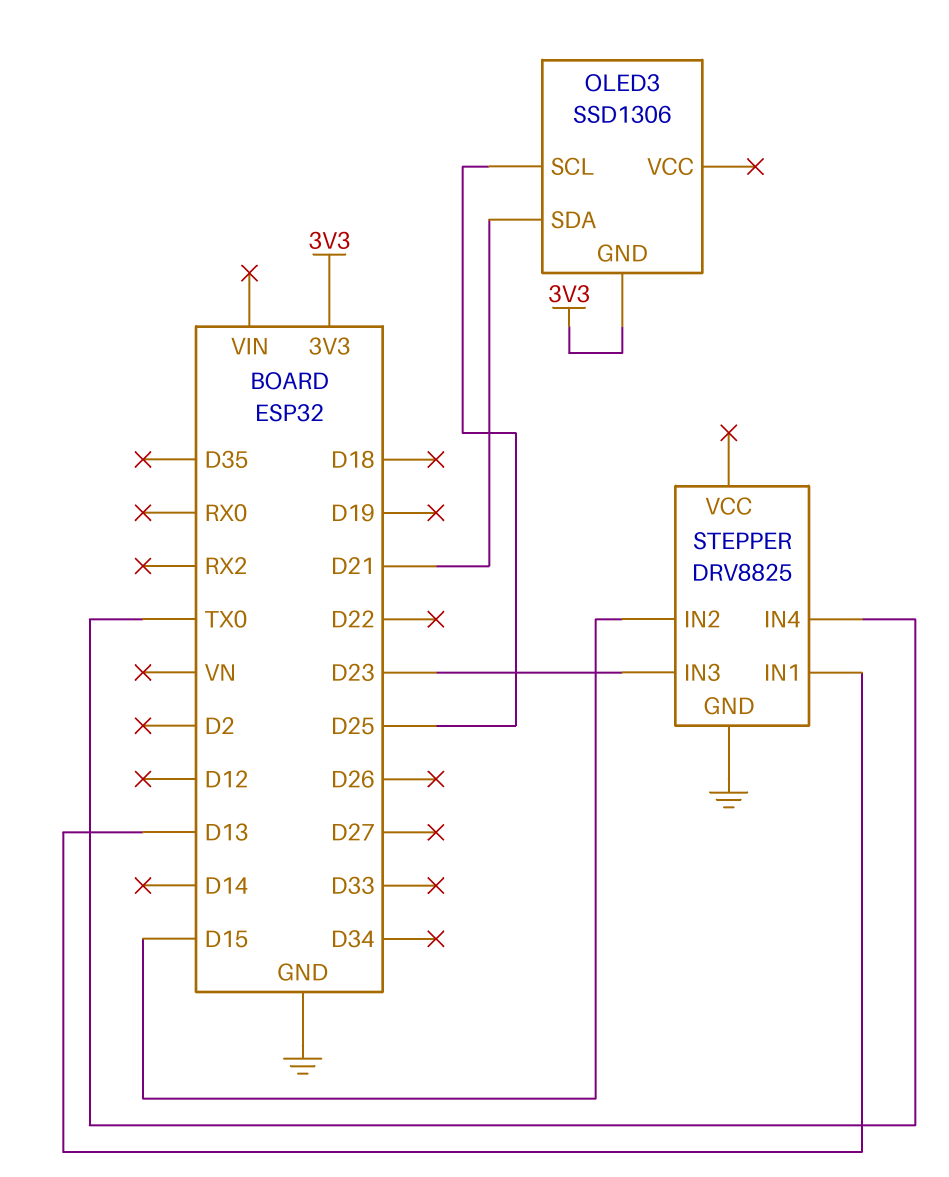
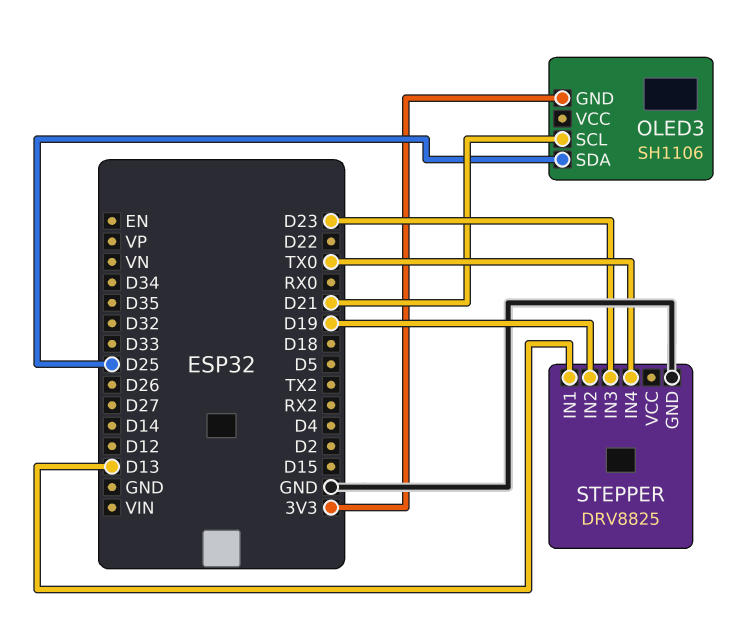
OLED3: SSD1306 -> SH1106
OLED3 pin SCL: D25 -> D21
OLED3 pin SDA: D21 -> D25
STEPPER pin IN2: D15 -> D19

